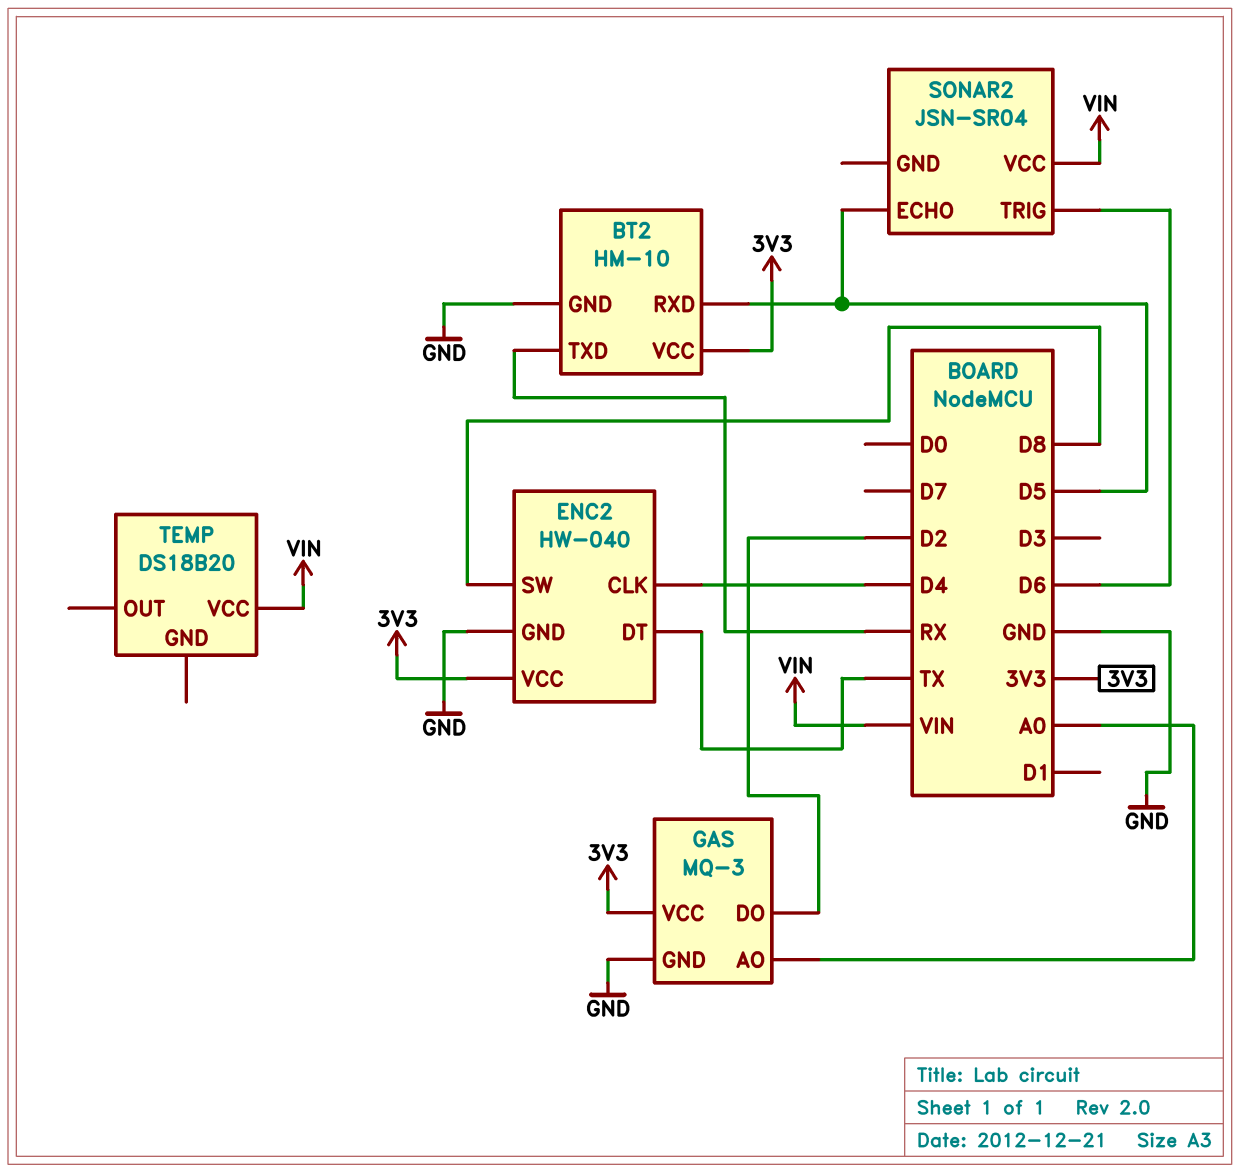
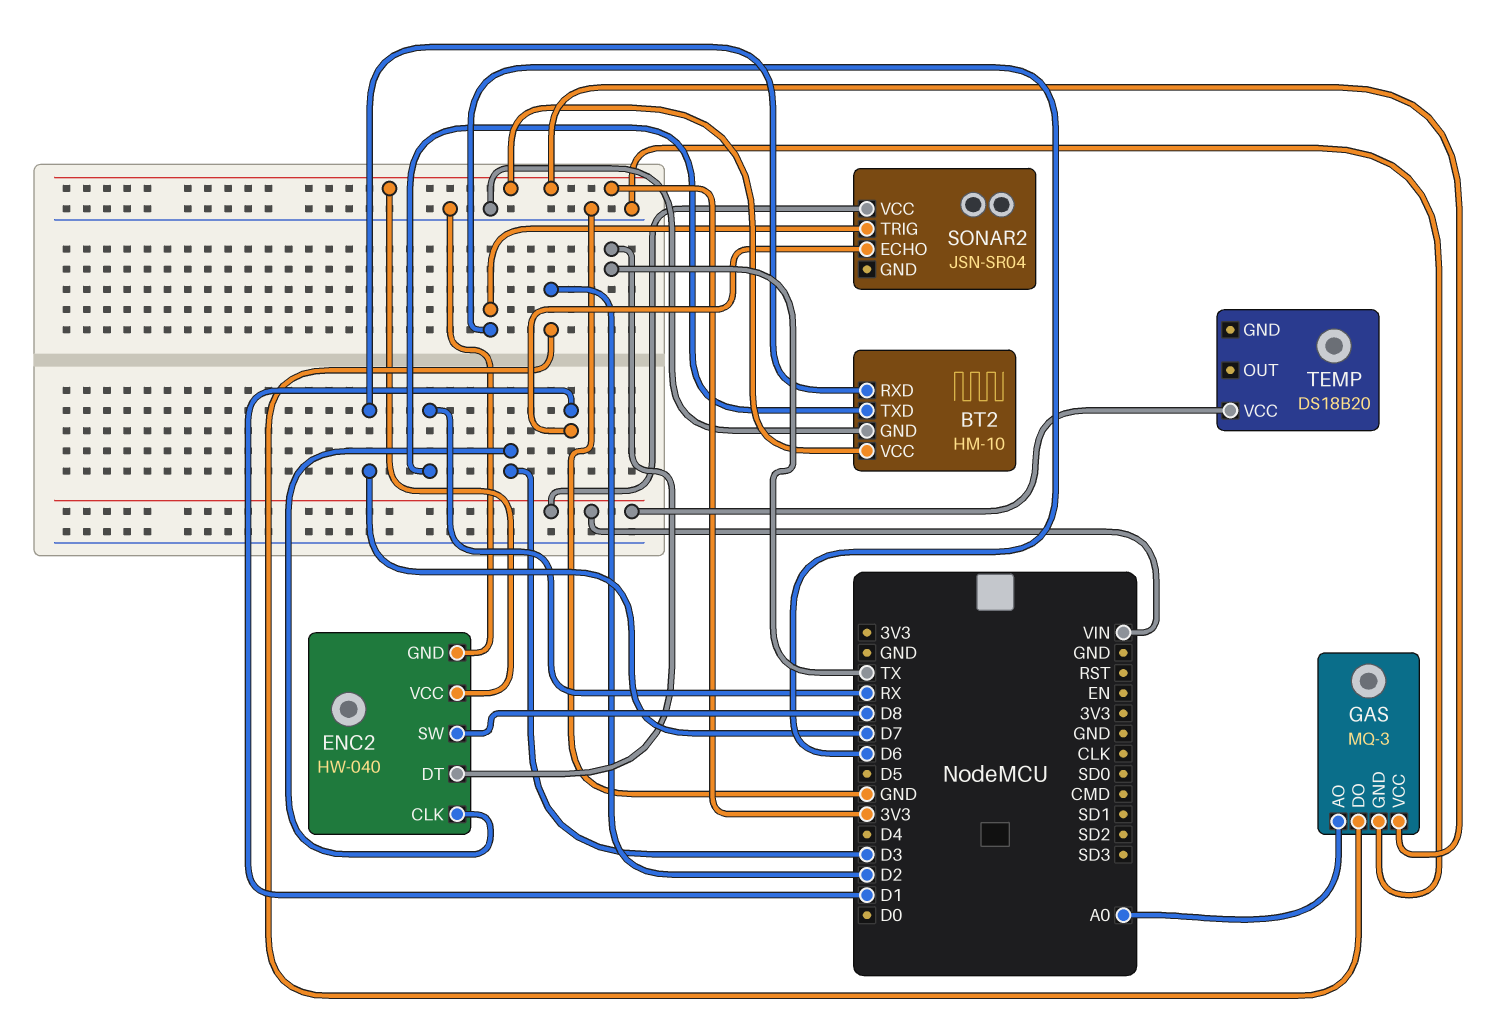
BT2 pin RXD: D5 -> D7
ENC2 pin CLK: D4 -> D3
SONAR2 pin ECHO: D5 -> D1

